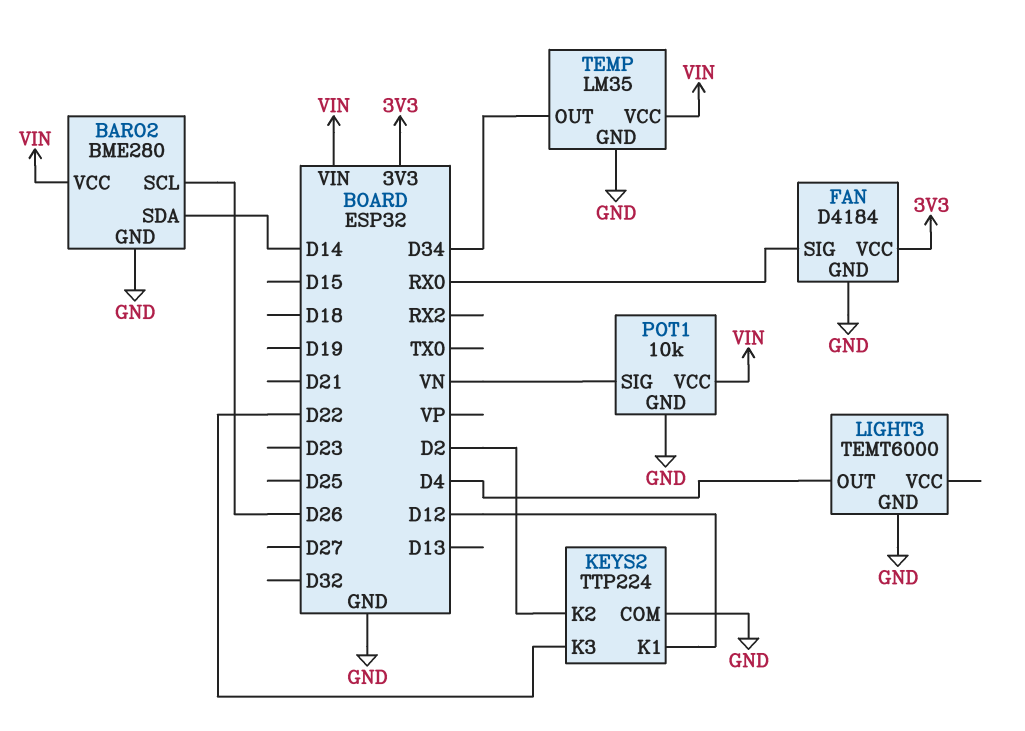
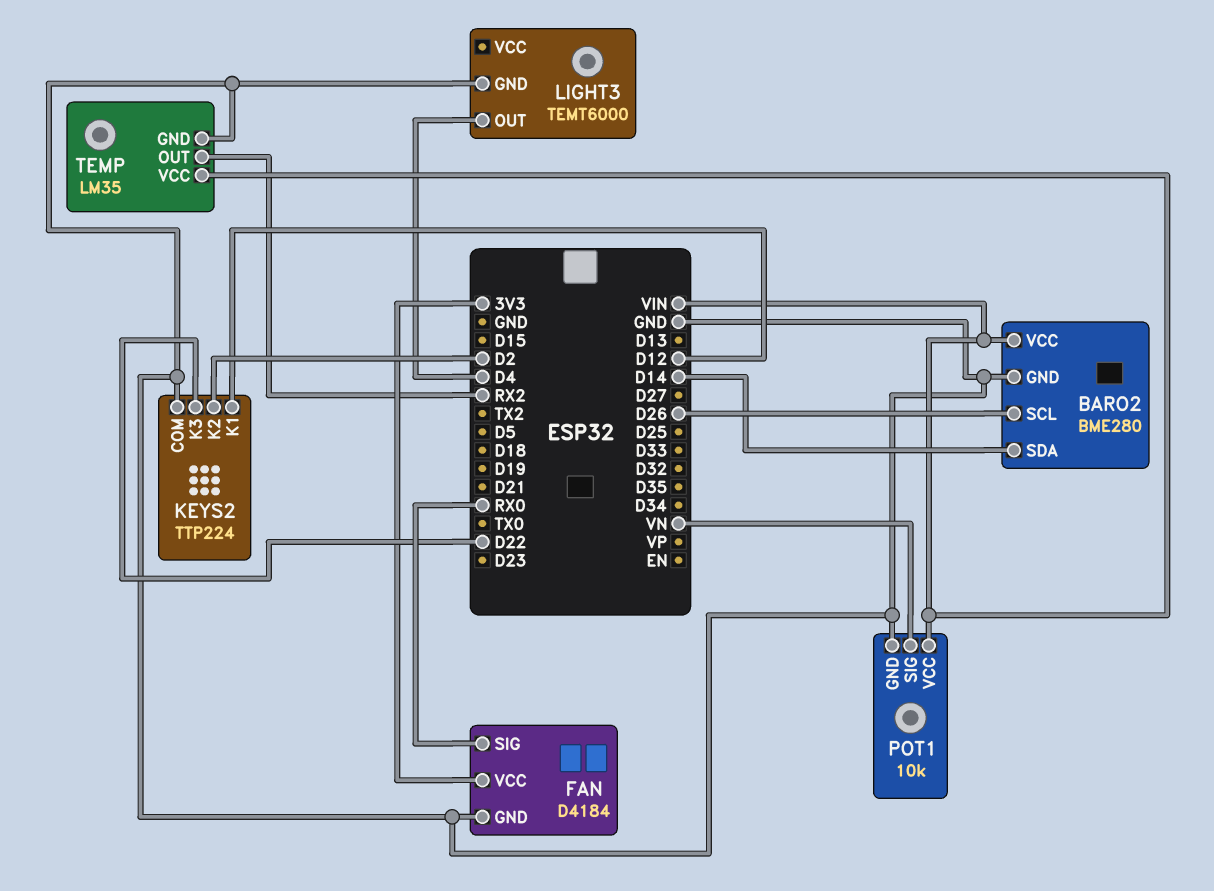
TEMP pin OUT: D34 -> RX2

